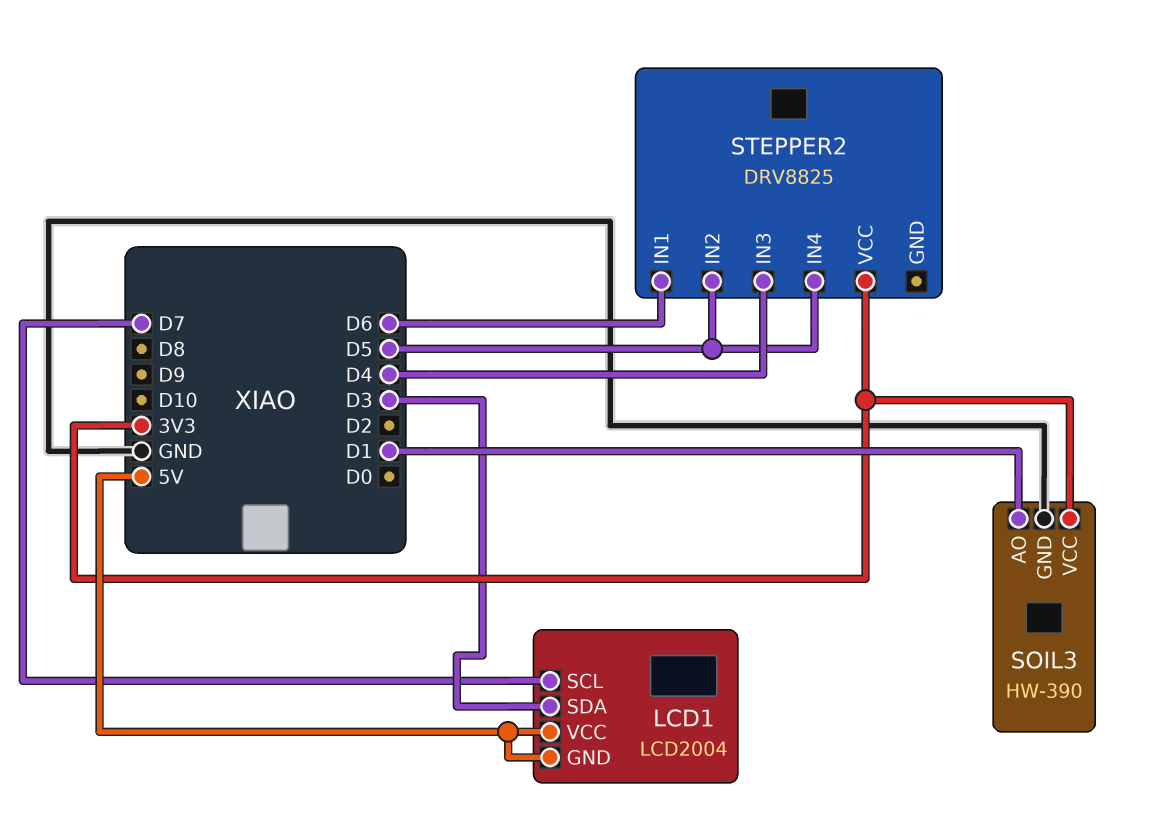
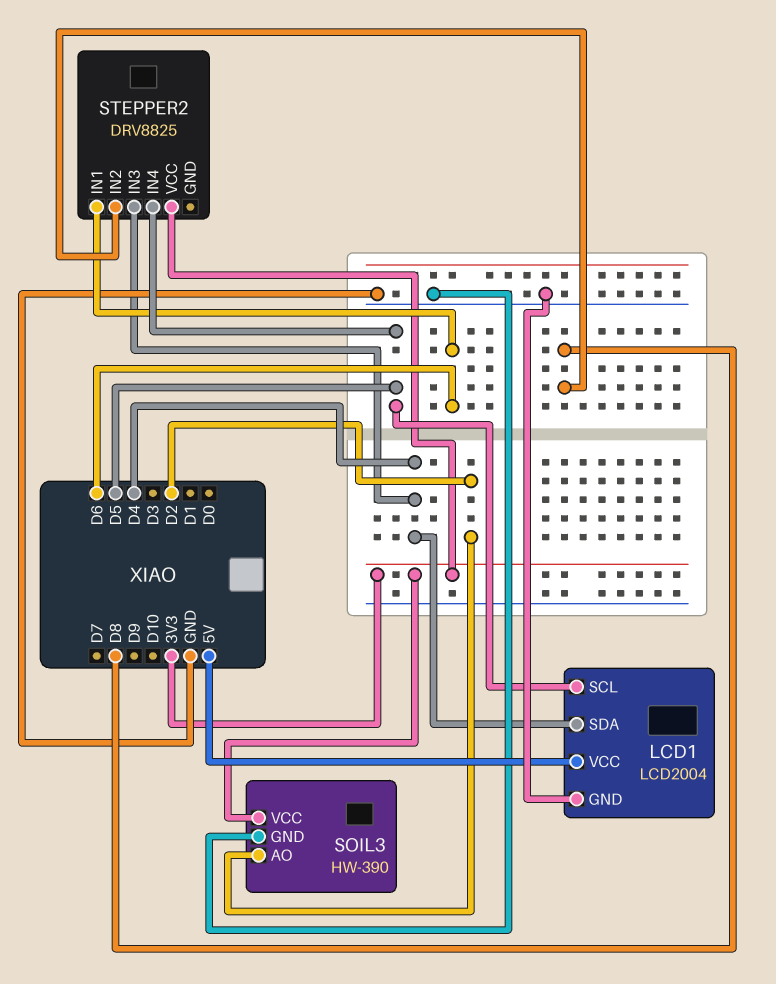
LCD1 pin GND: 5V -> GND
LCD1 pin SCL: D7 -> D5
LCD1 pin SDA: D3 -> D4
SOIL3 pin AO: D1 -> D2
STEPPER2 pin IN2: D5 -> D8

